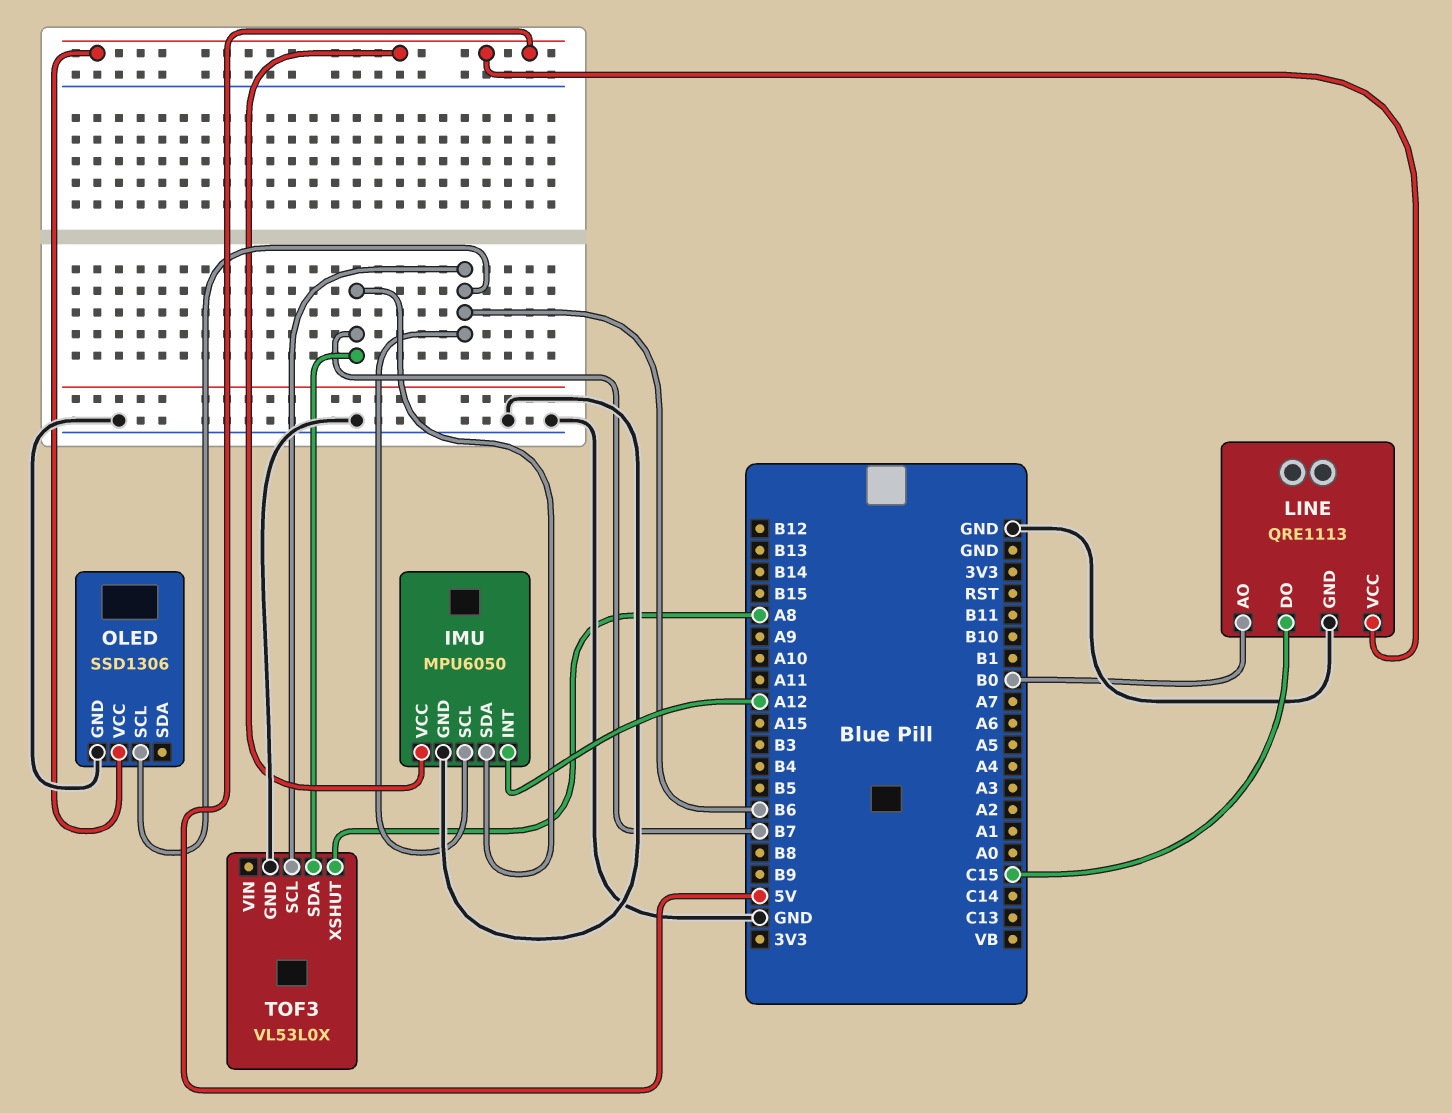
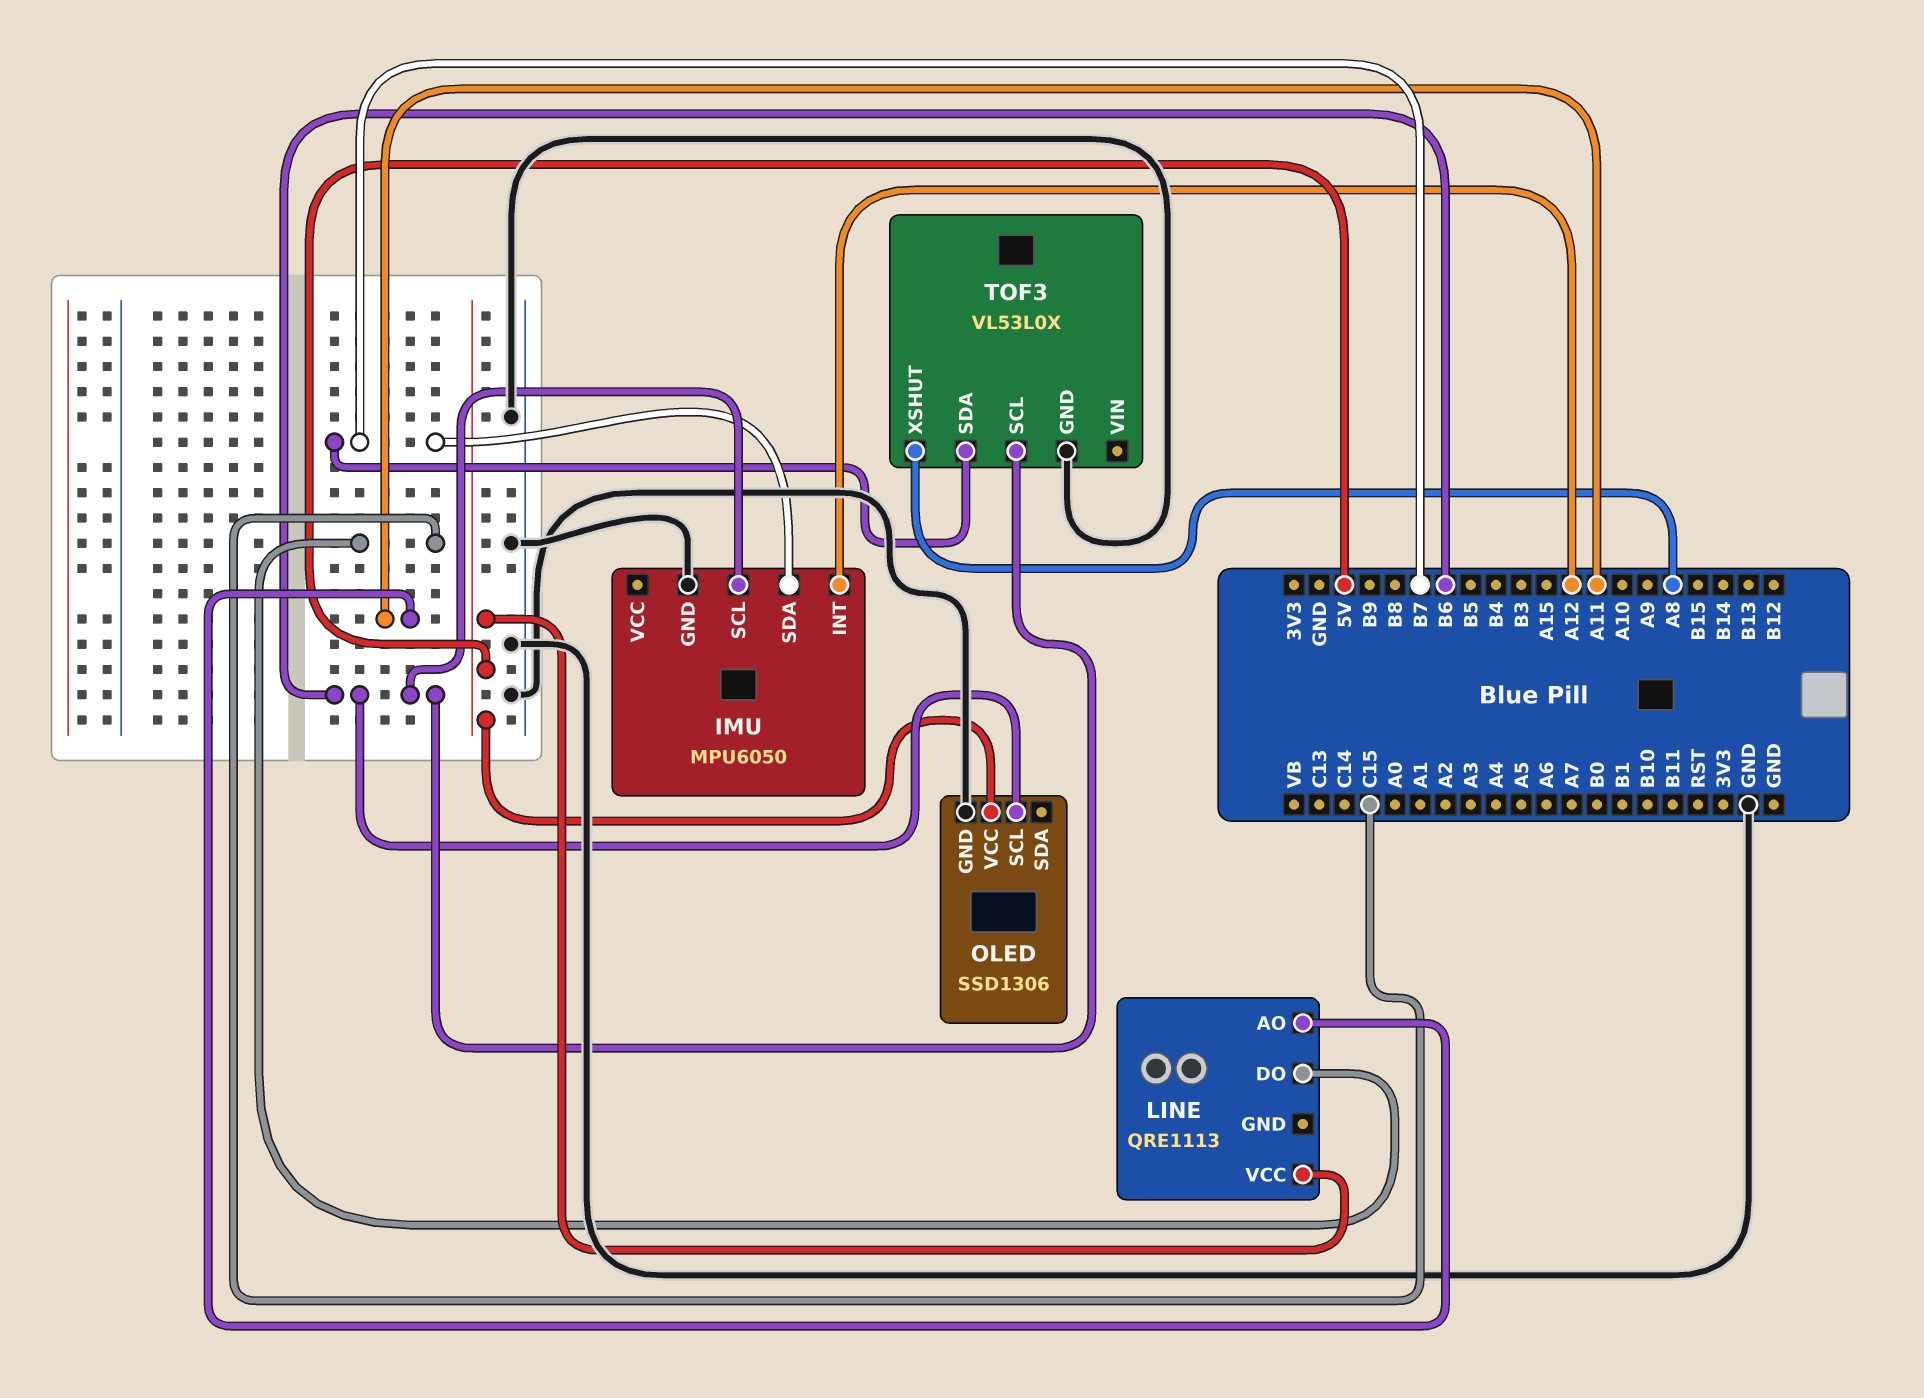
IMU pin VCC: 5V -> none
LINE pin AO: B0 -> A11
LINE pin GND: GND -> none

